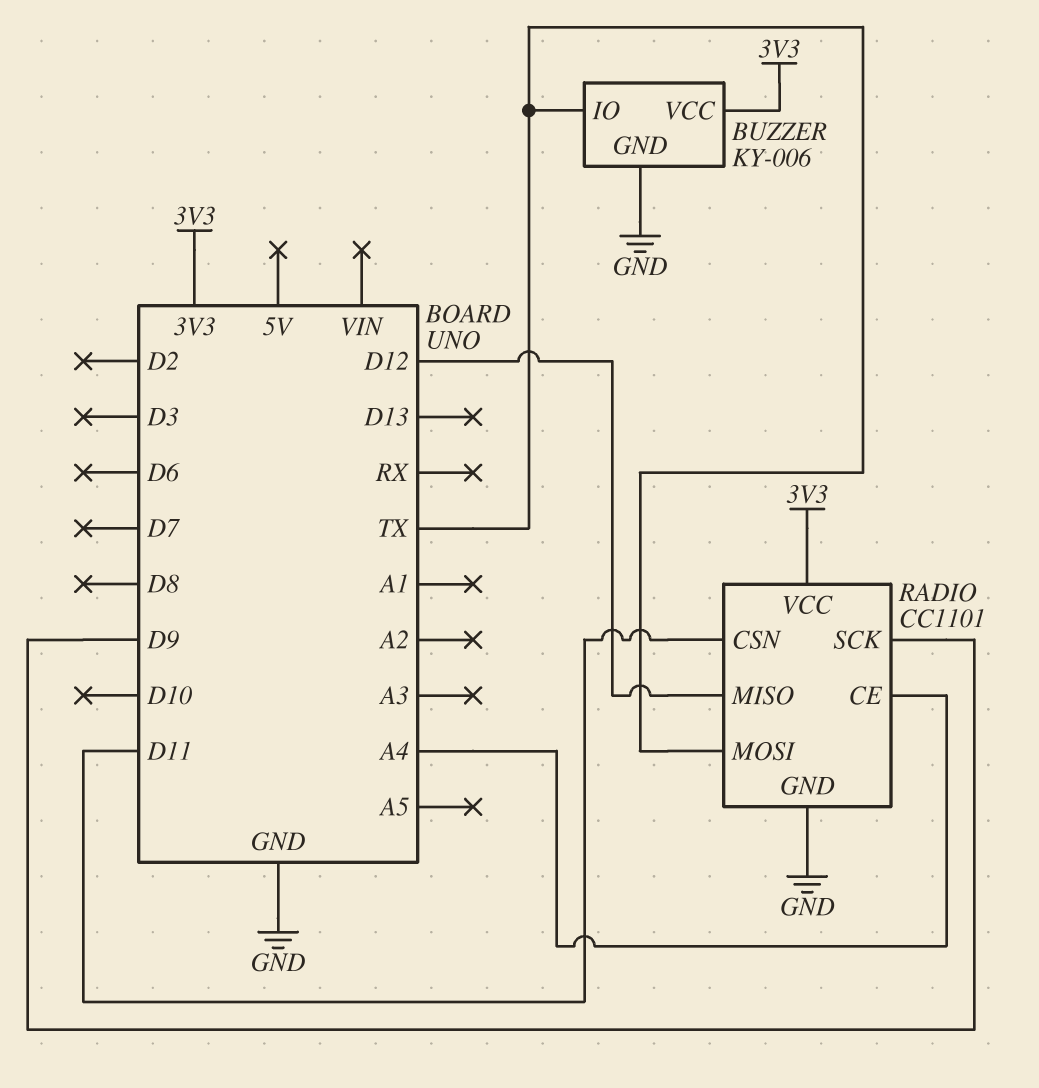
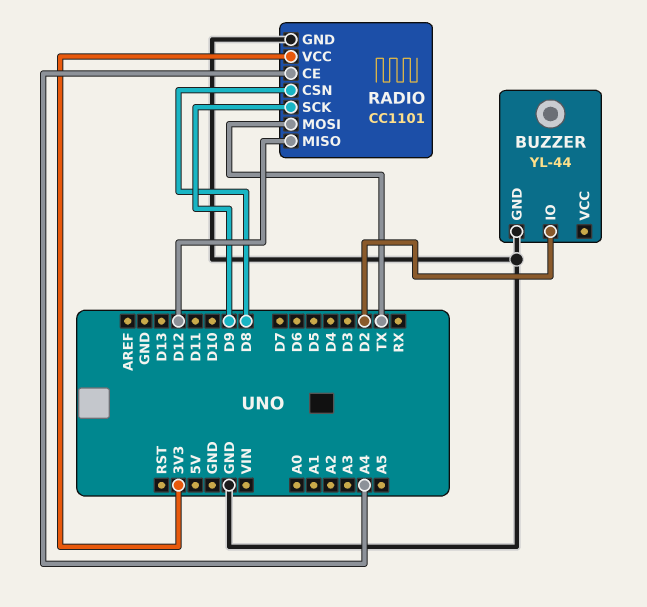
BUZZER: KY-006 -> YL-44
BUZZER pin IO: TX -> D2
BUZZER pin VCC: 3V3 -> none
RADIO pin CSN: D11 -> D8

